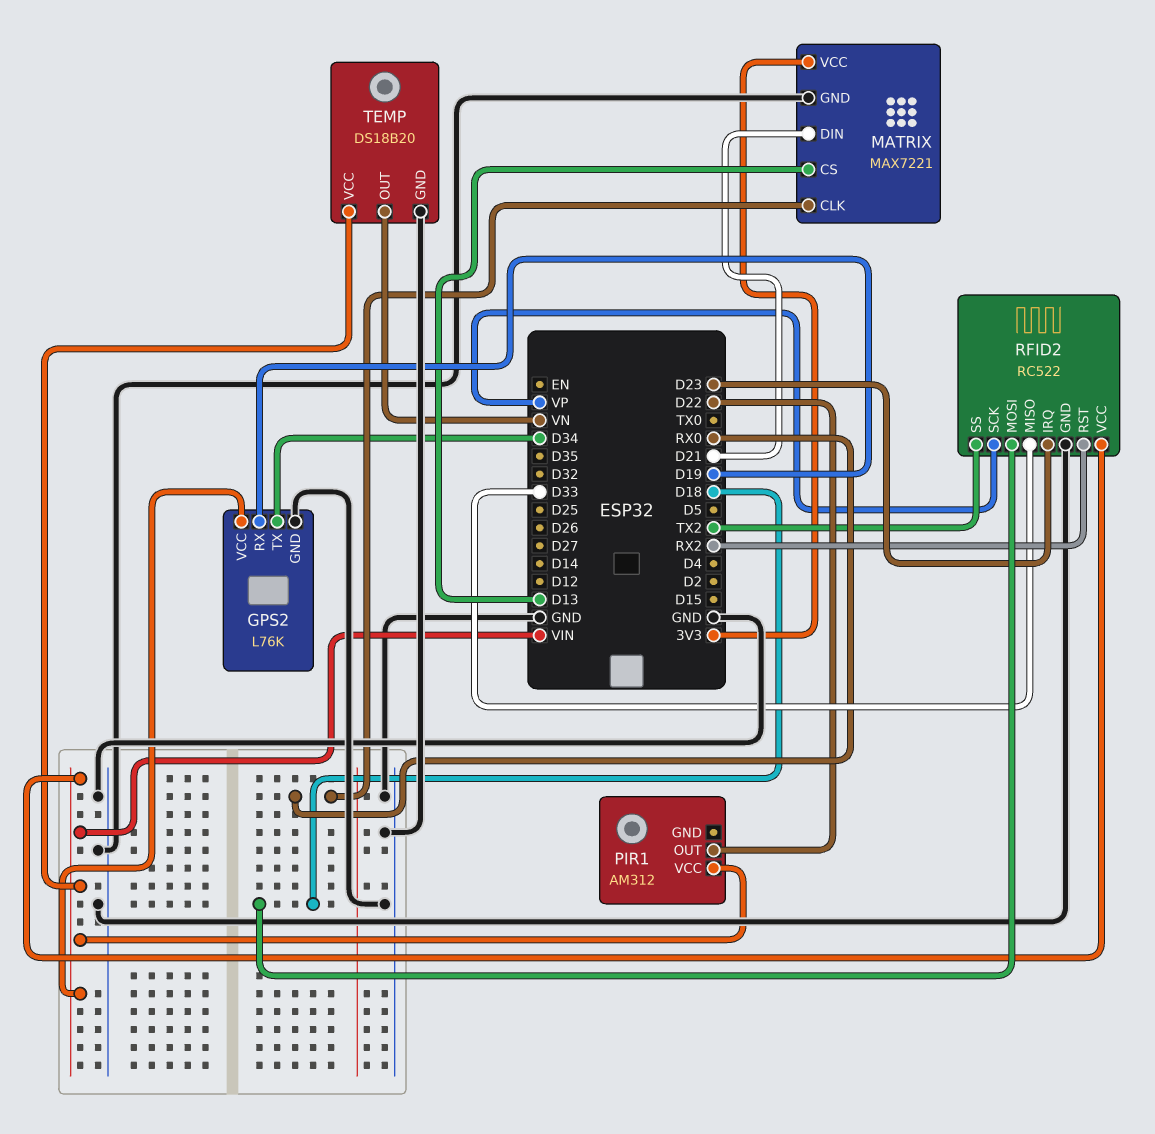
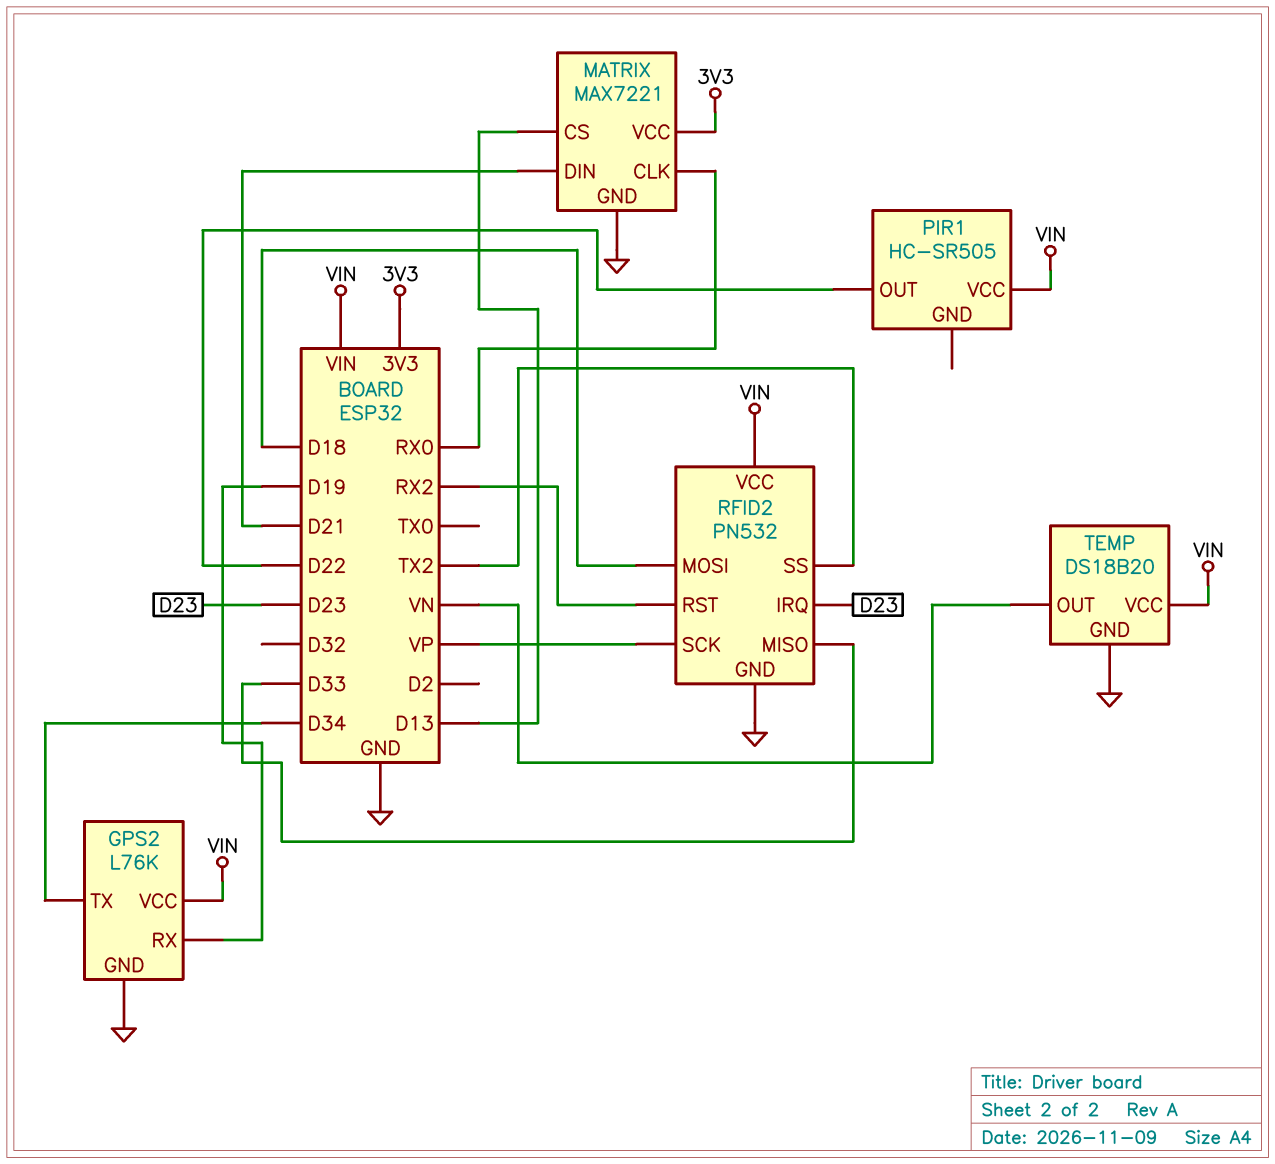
PIR1: AM312 -> HC-SR505
RFID2: RC522 -> PN532

